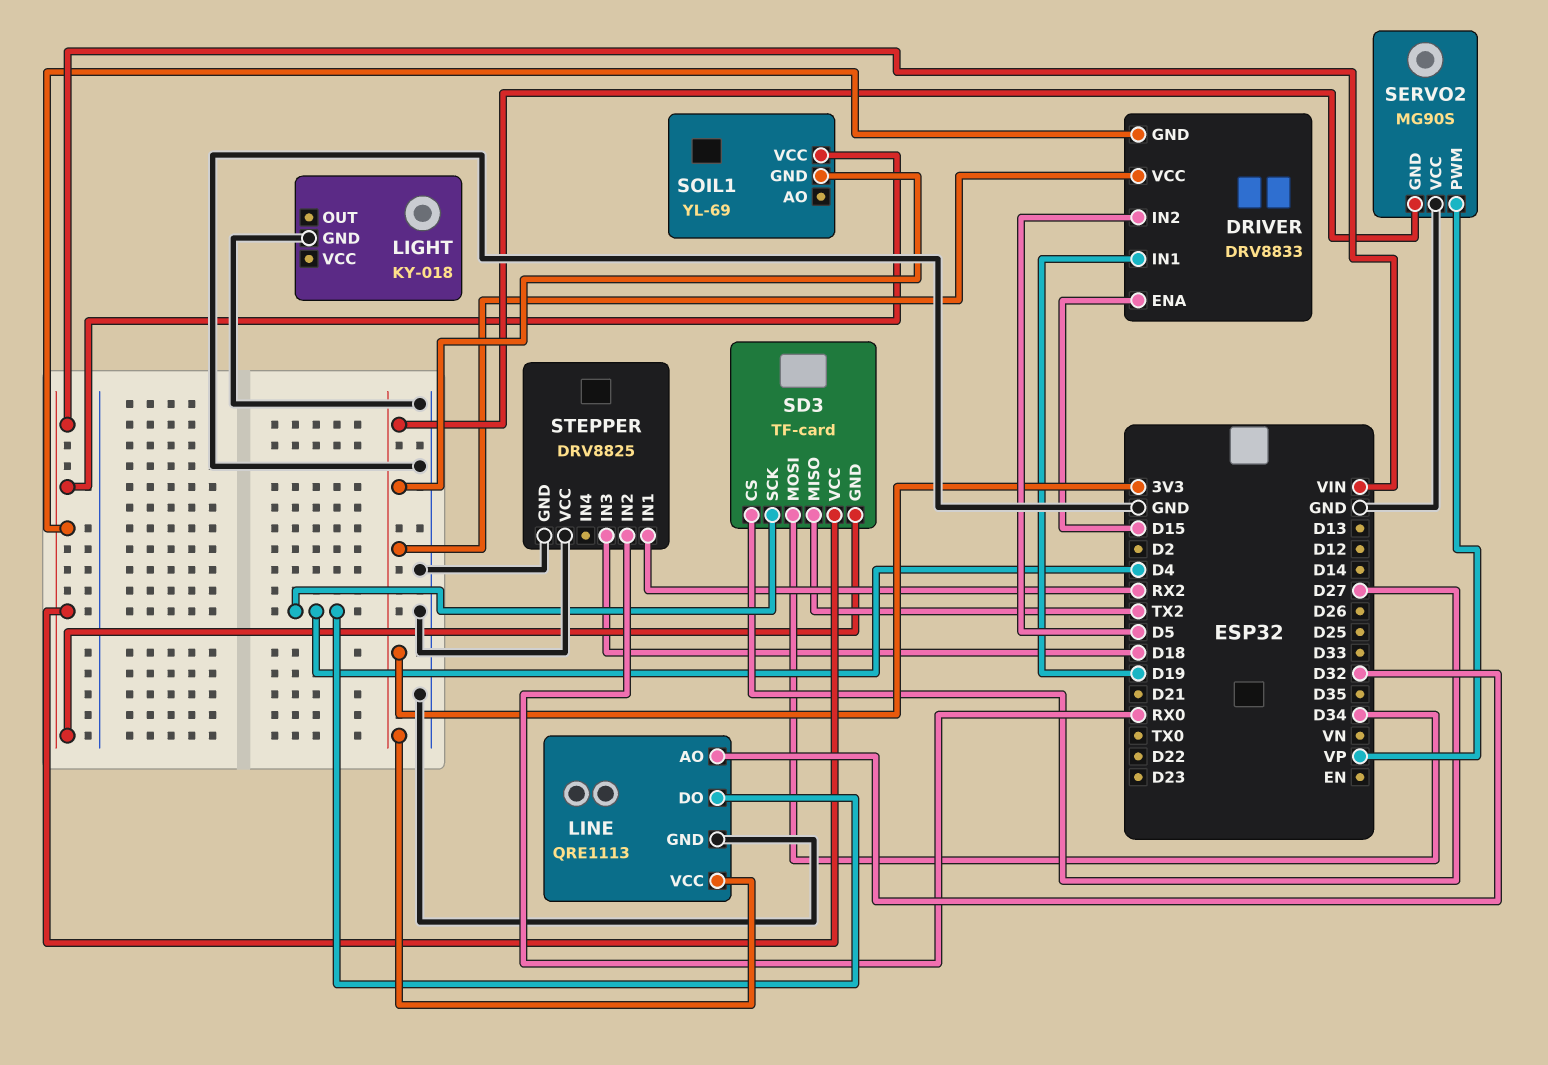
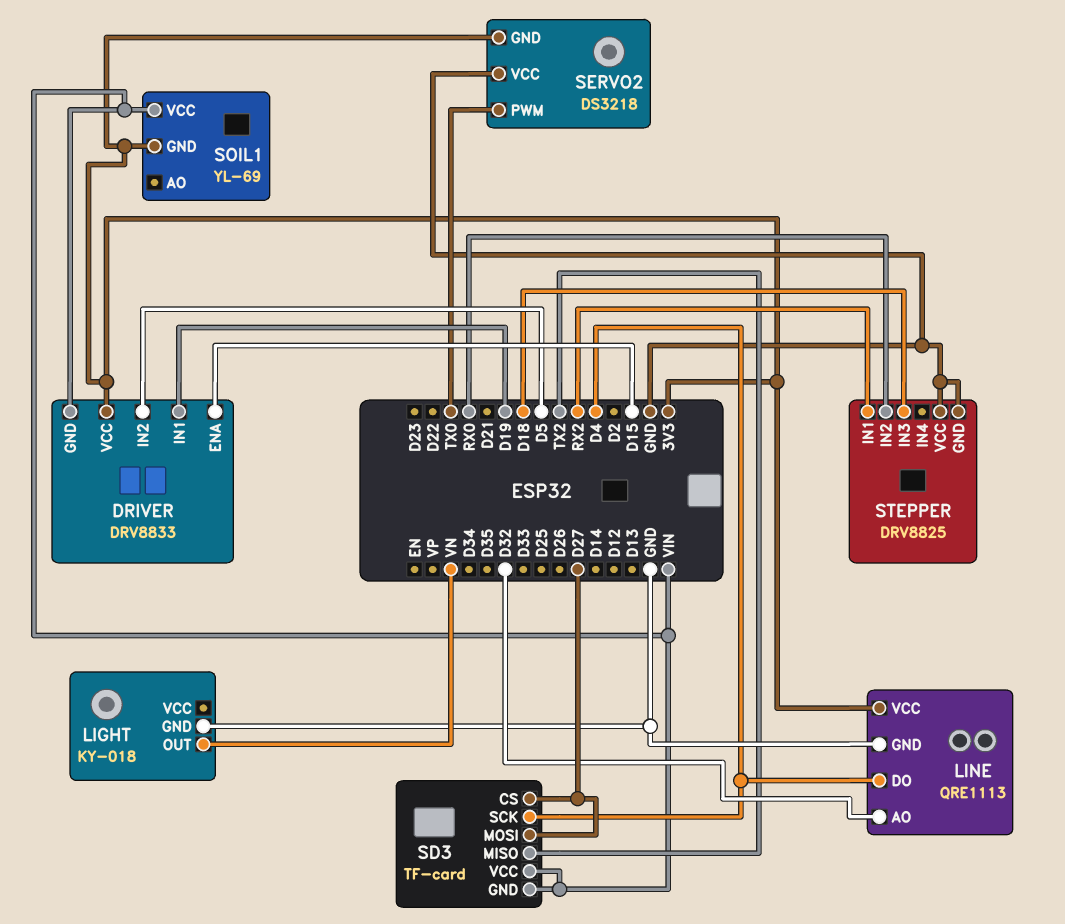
LIGHT pin OUT: none -> VN
SD3 pin MOSI: D34 -> D27
SERVO2: MG90S -> DS3218
SERVO2 pin PWM: VP -> TX0

